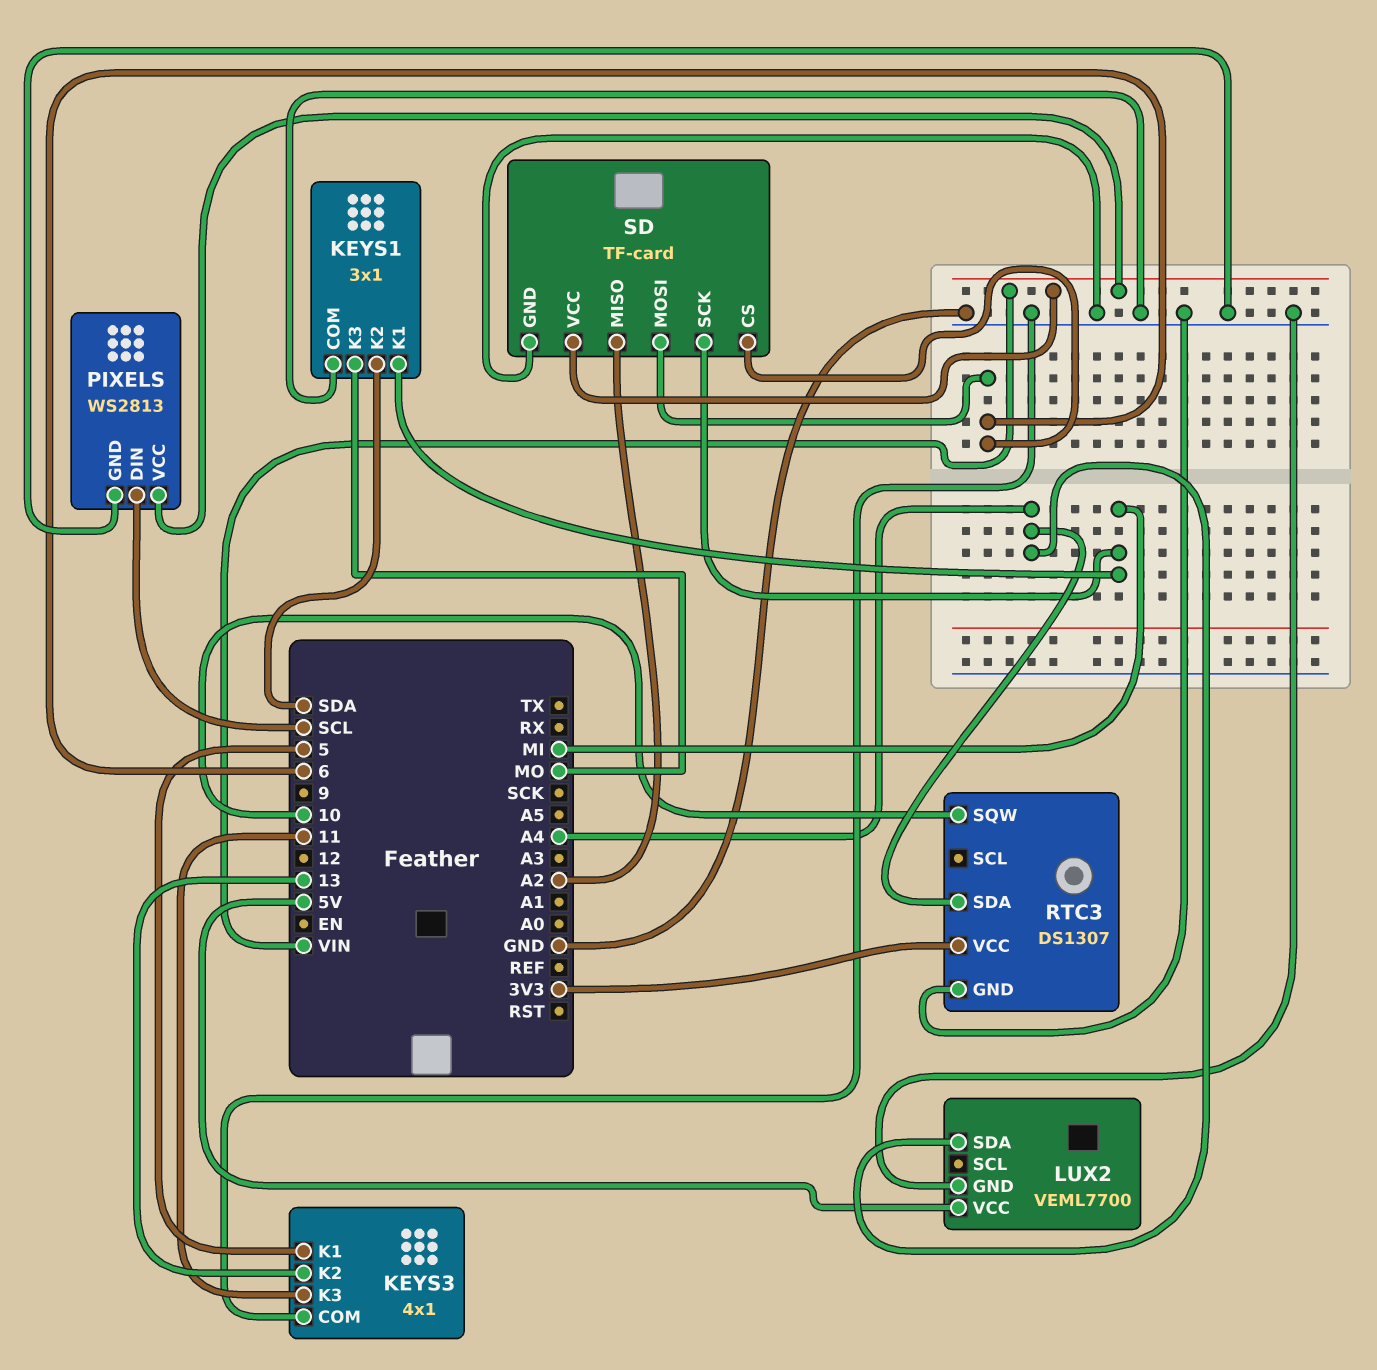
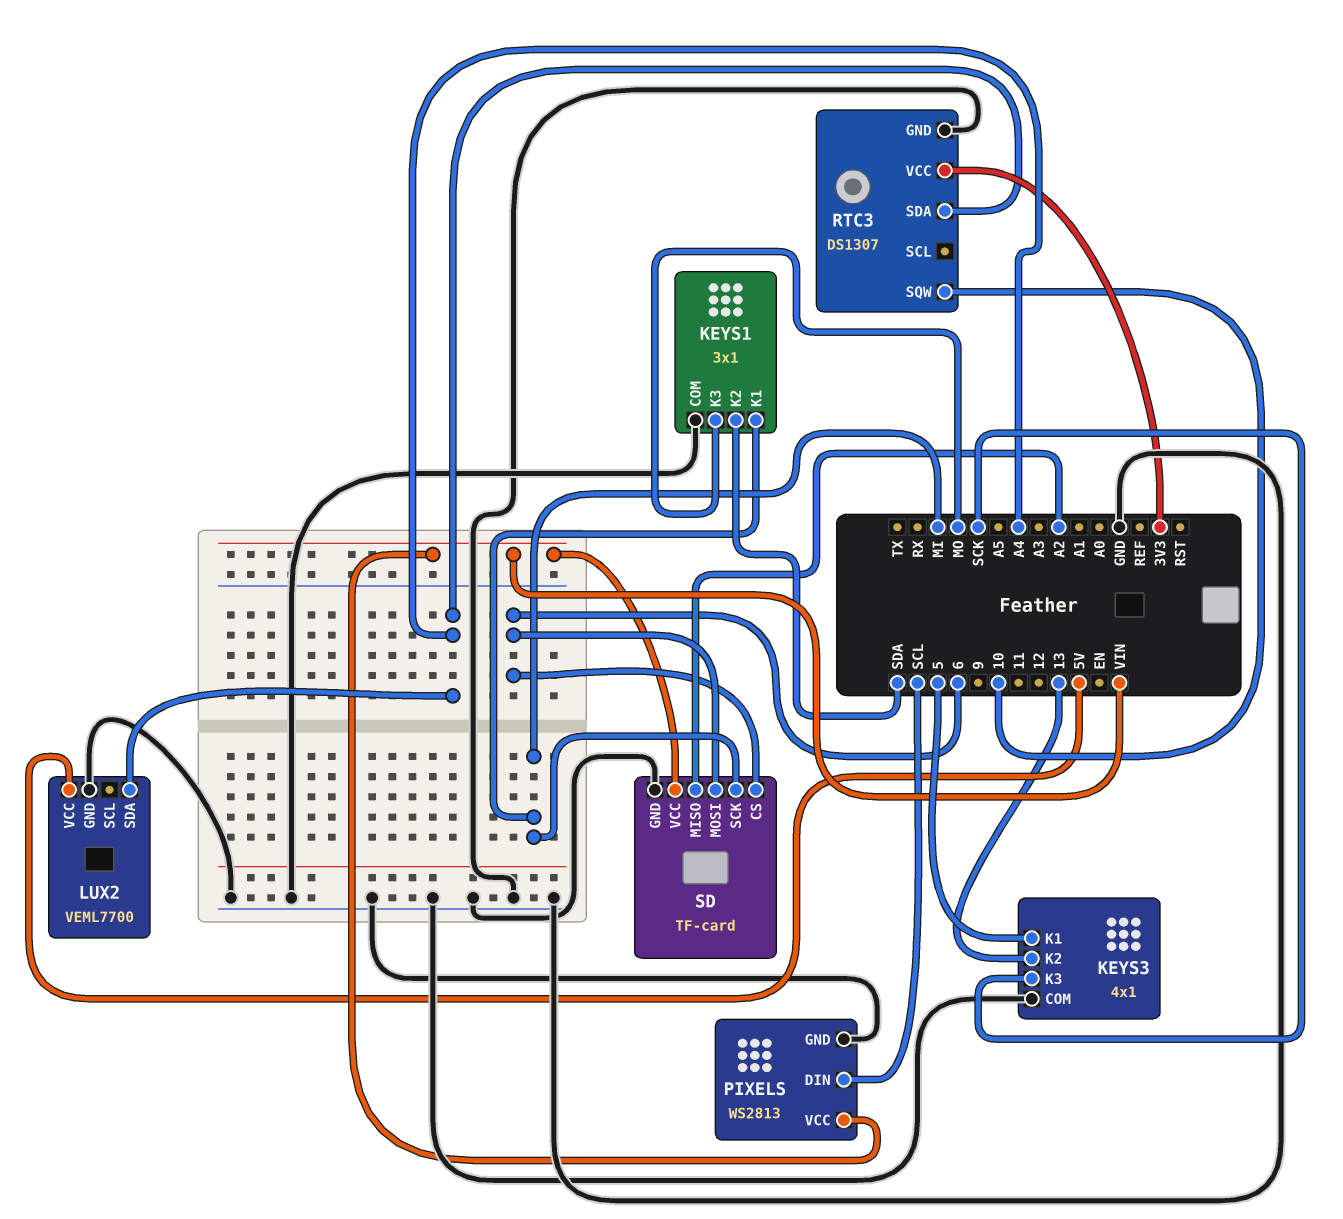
KEYS3 pin K3: 11 -> SCK

